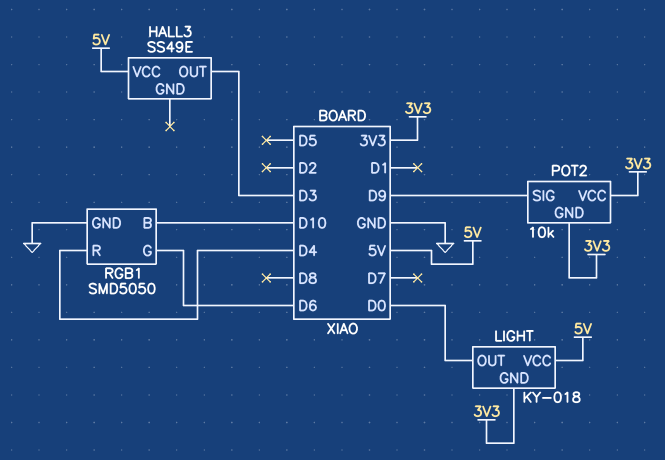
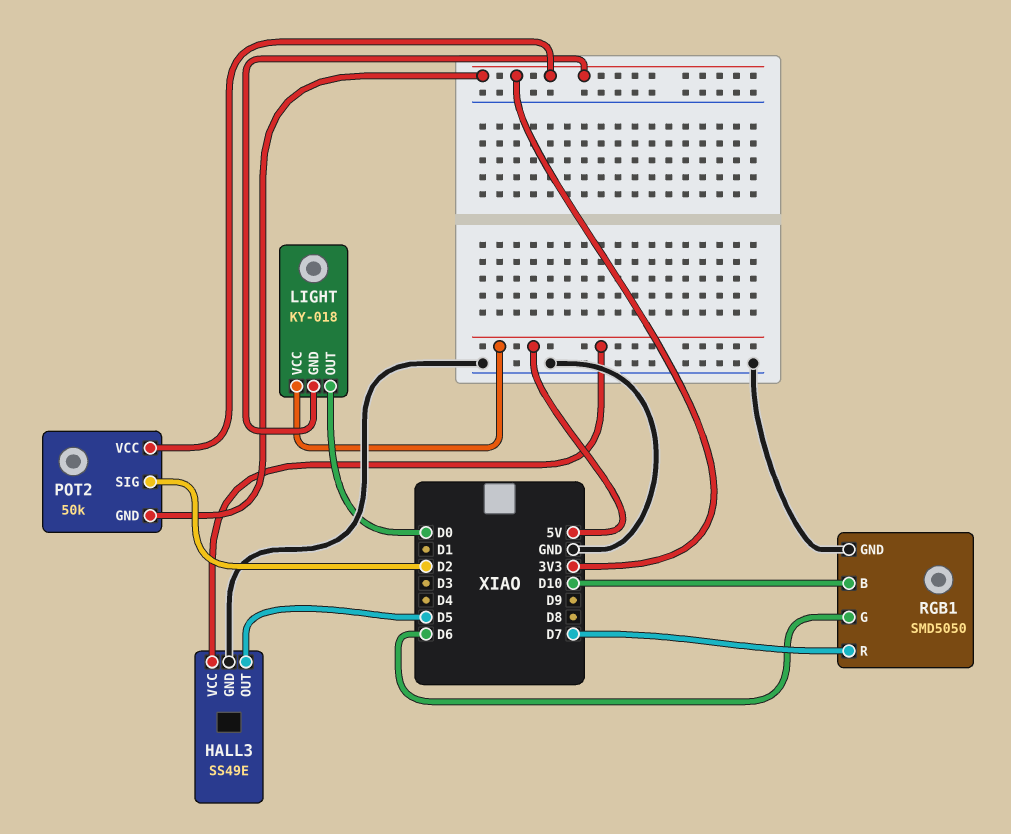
HALL3 pin GND: none -> GND
HALL3 pin OUT: D3 -> D5
POT2: 10k -> 50k
POT2 pin SIG: D9 -> D2
RGB1 pin R: D4 -> D7

